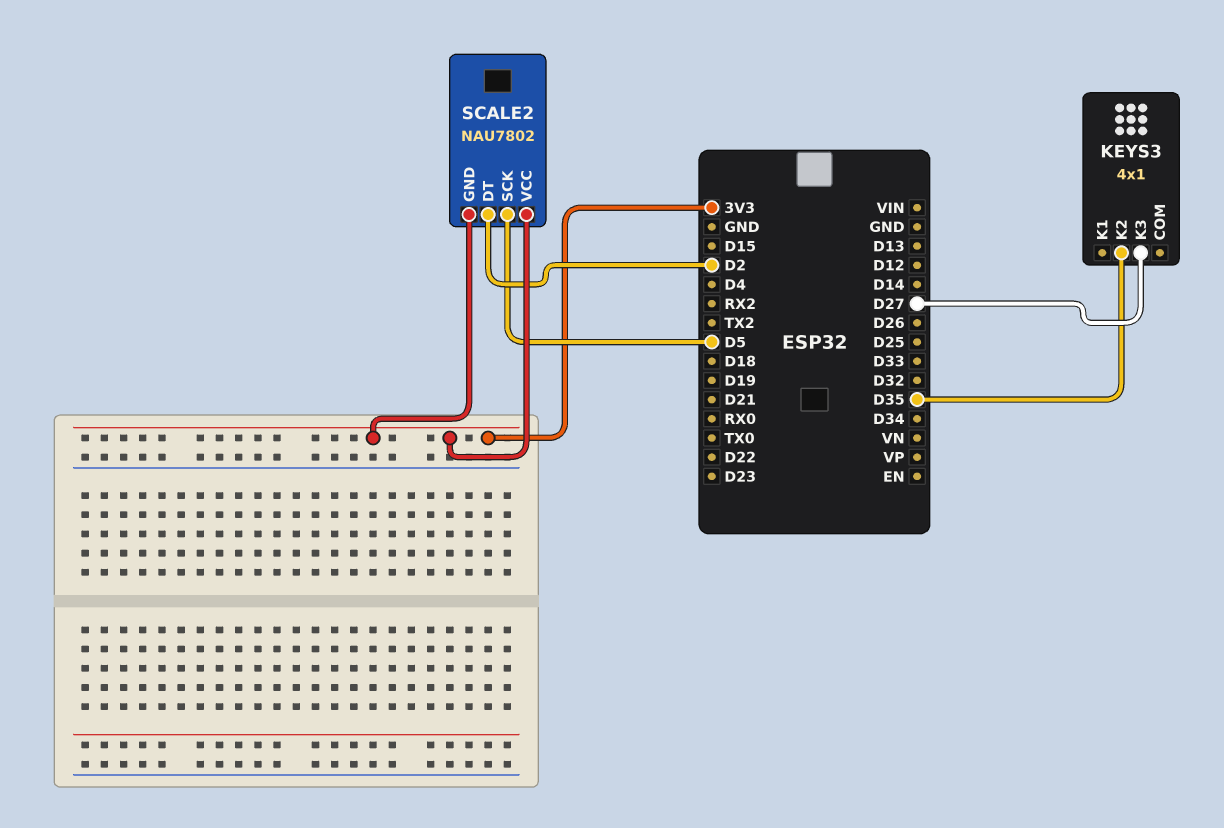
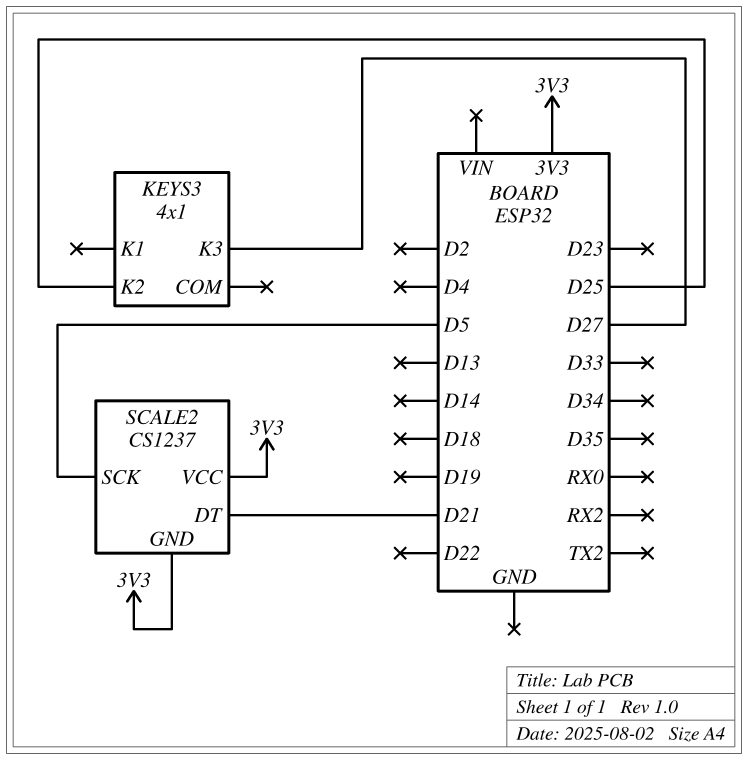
KEYS3 pin K2: D35 -> D25
SCALE2: NAU7802 -> CS1237
SCALE2 pin DT: D2 -> D21

